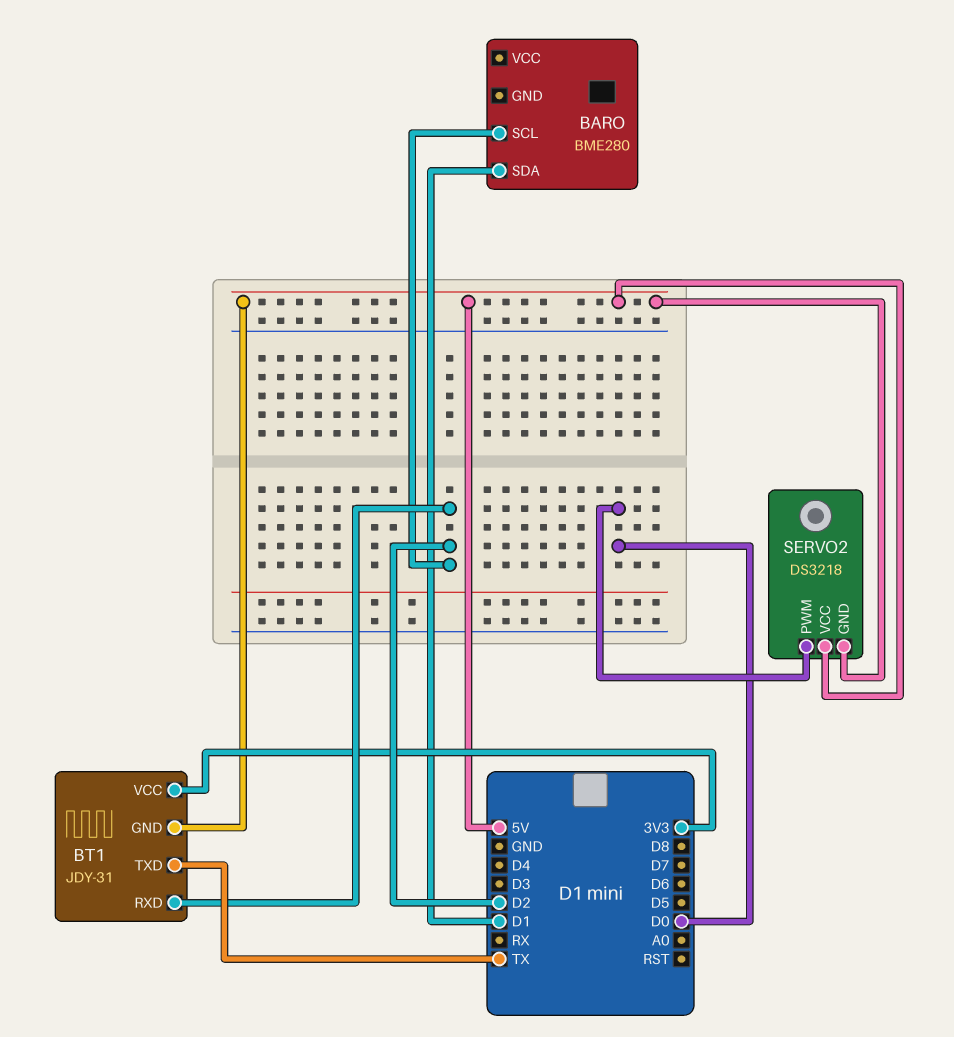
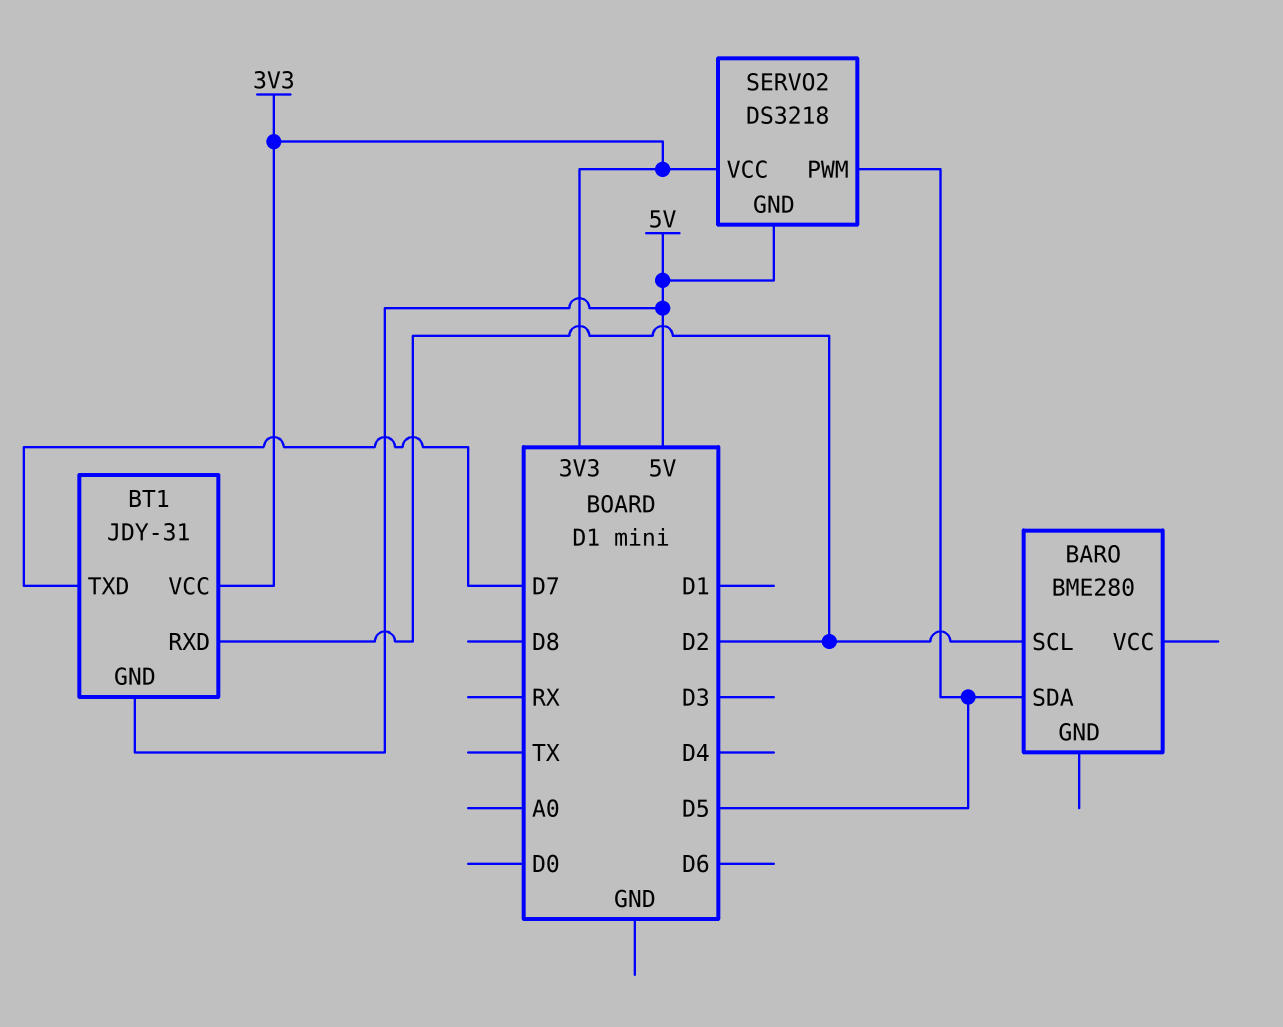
BARO pin SDA: D1 -> D5
BT1 pin TXD: TX -> D7
SERVO2 pin PWM: D0 -> D5
SERVO2 pin VCC: 5V -> 3V3

